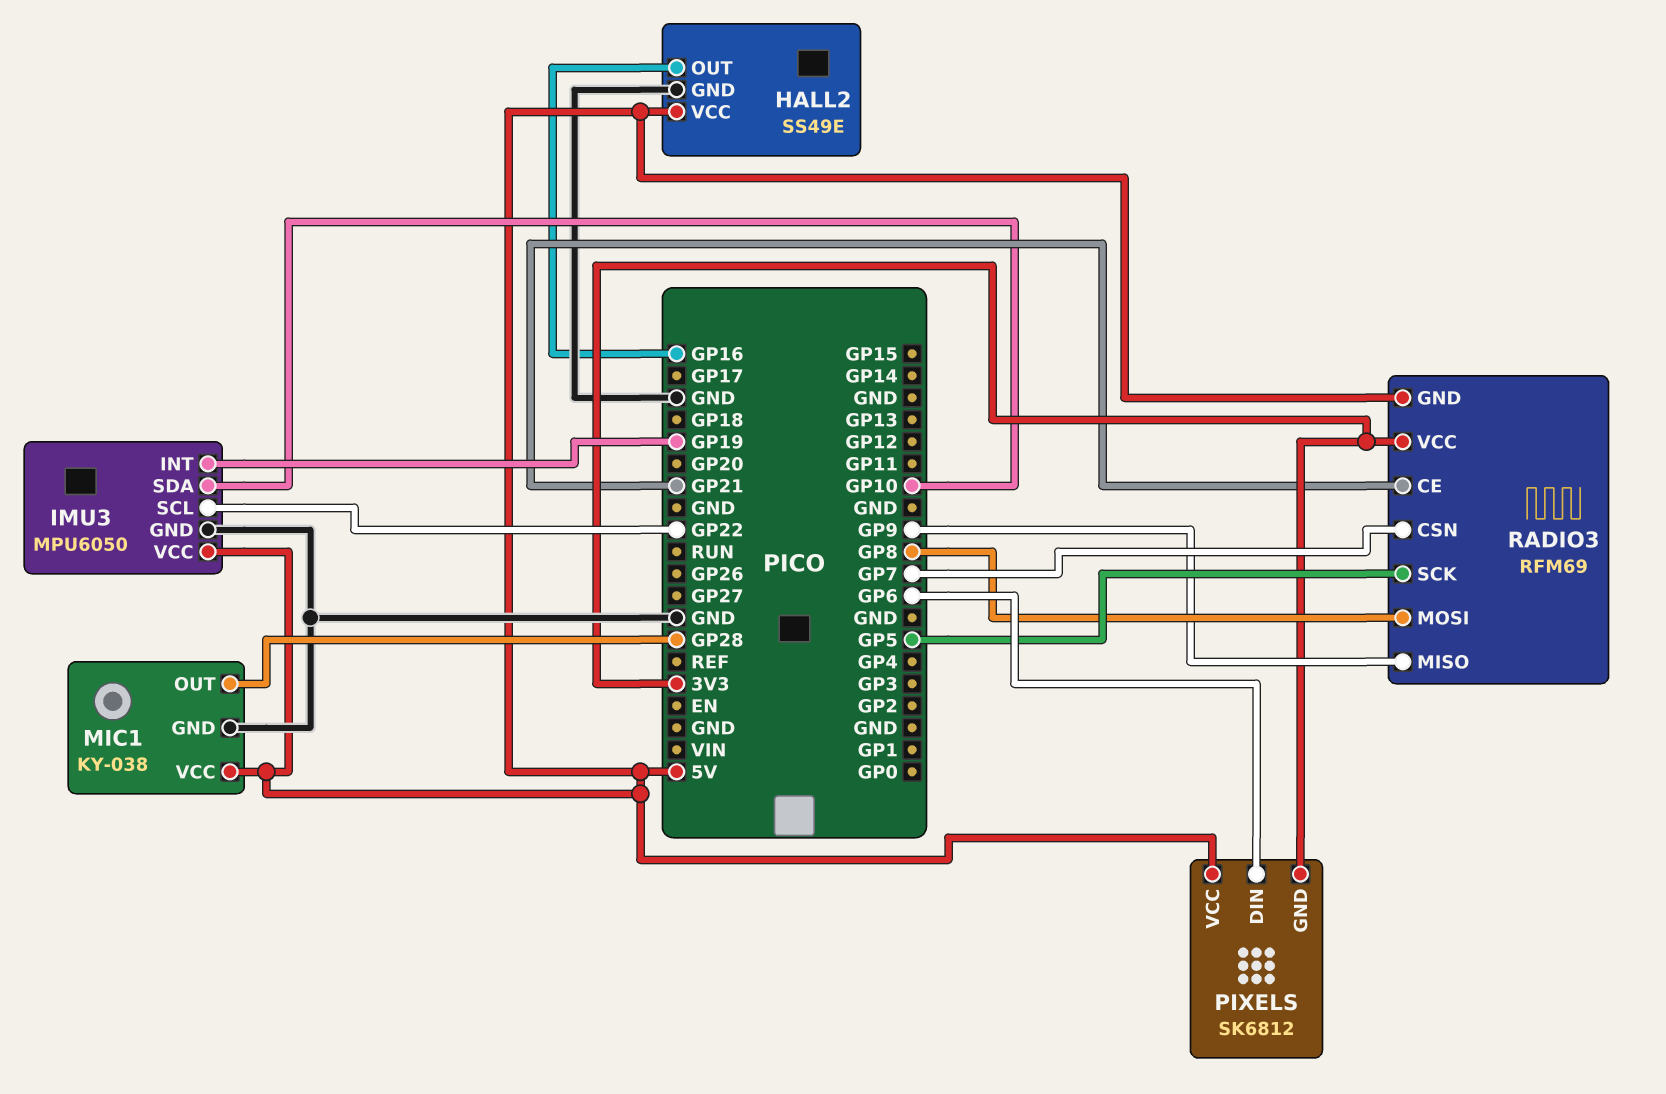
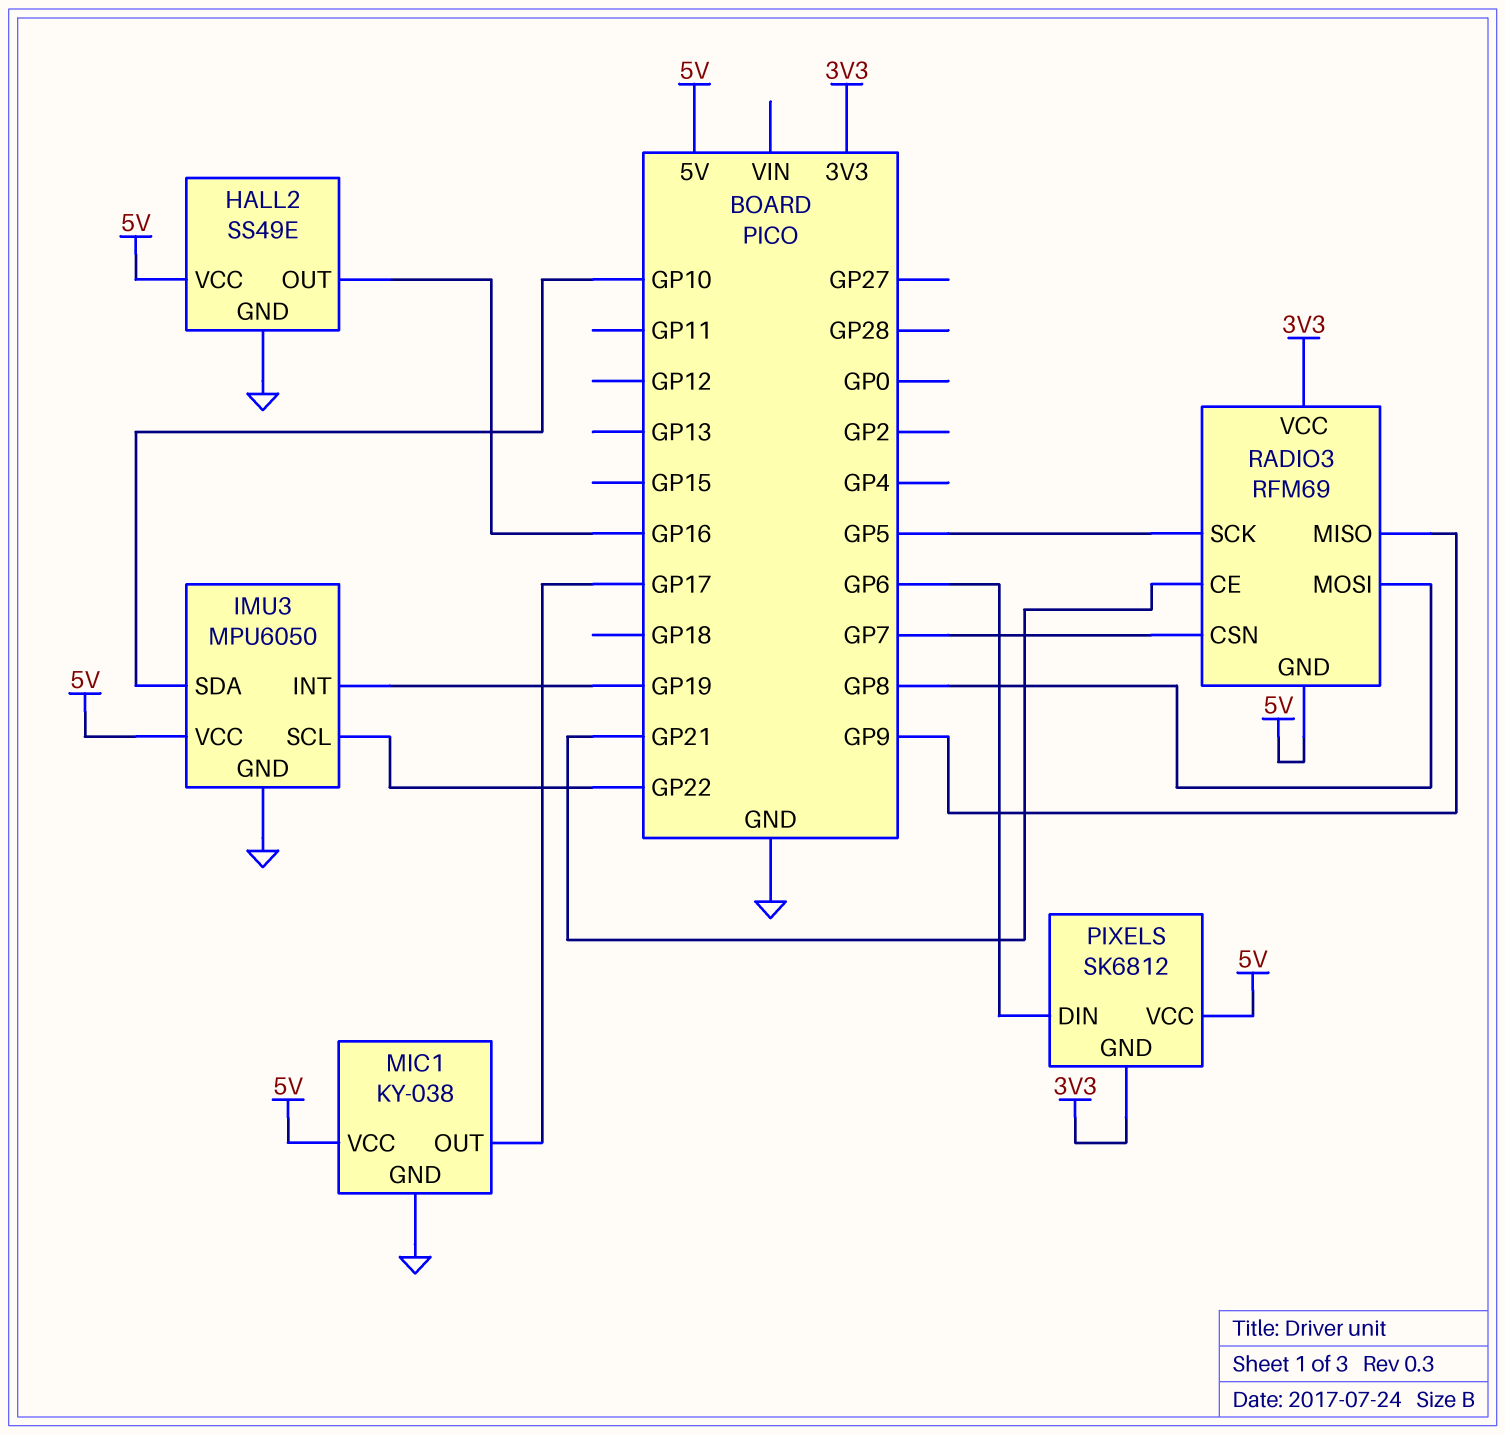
MIC1 pin OUT: GP28 -> GP17

